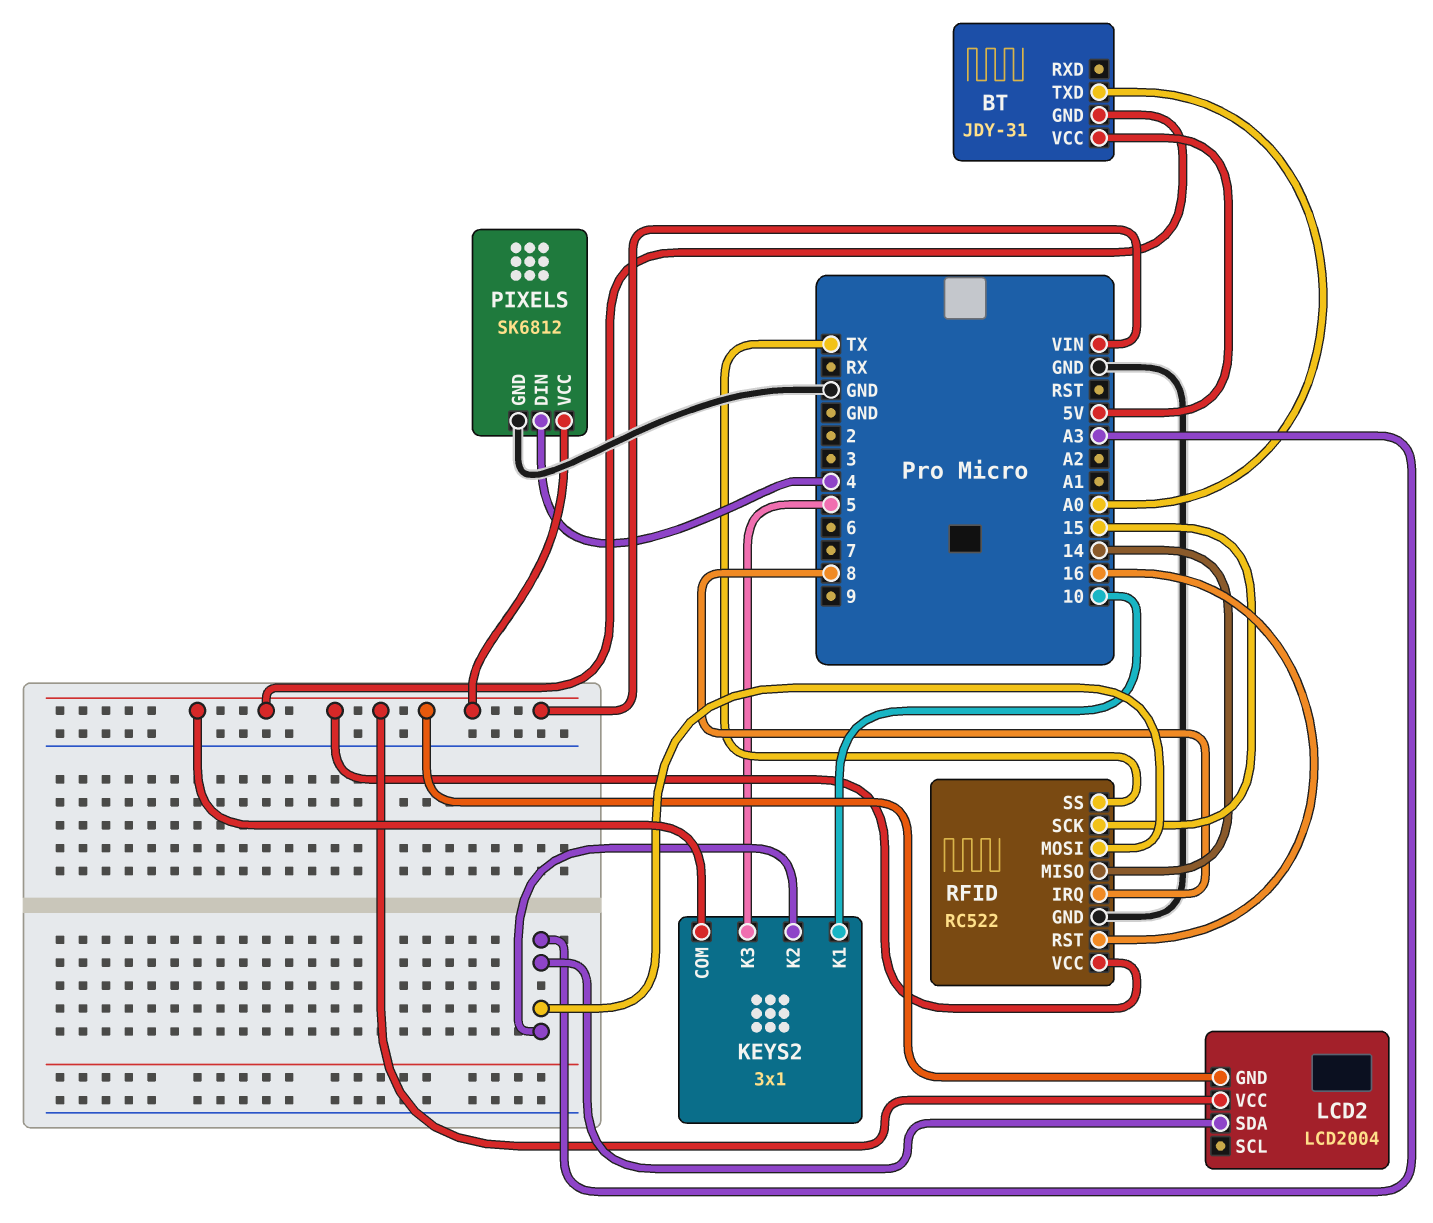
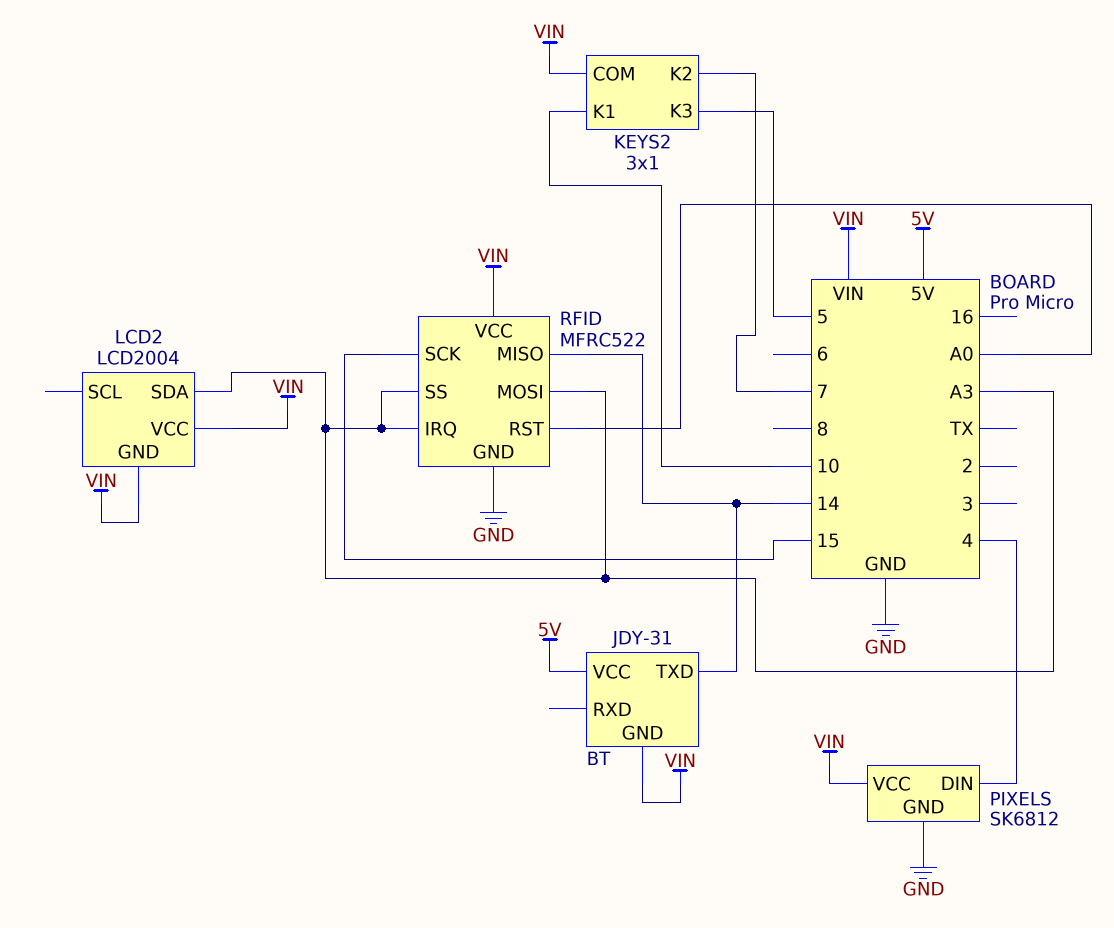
BT pin TXD: A0 -> 14
KEYS2 pin K2: A3 -> 7
RFID: RC522 -> MFRC522
RFID pin IRQ: 8 -> A3
RFID pin RST: 16 -> A0
RFID pin SS: TX -> A3

